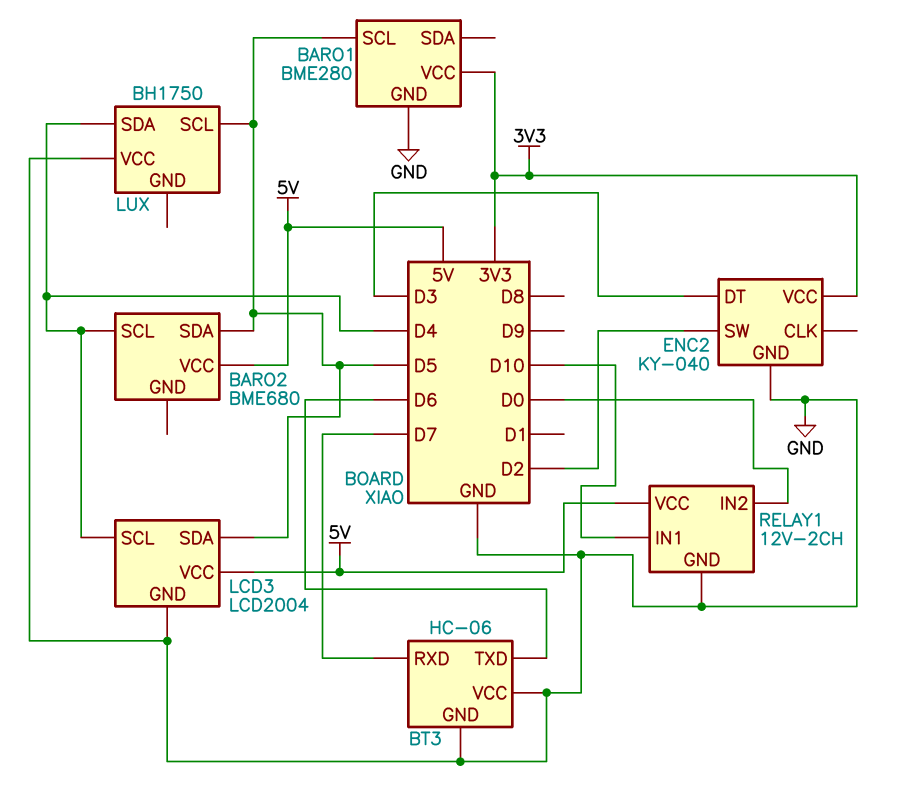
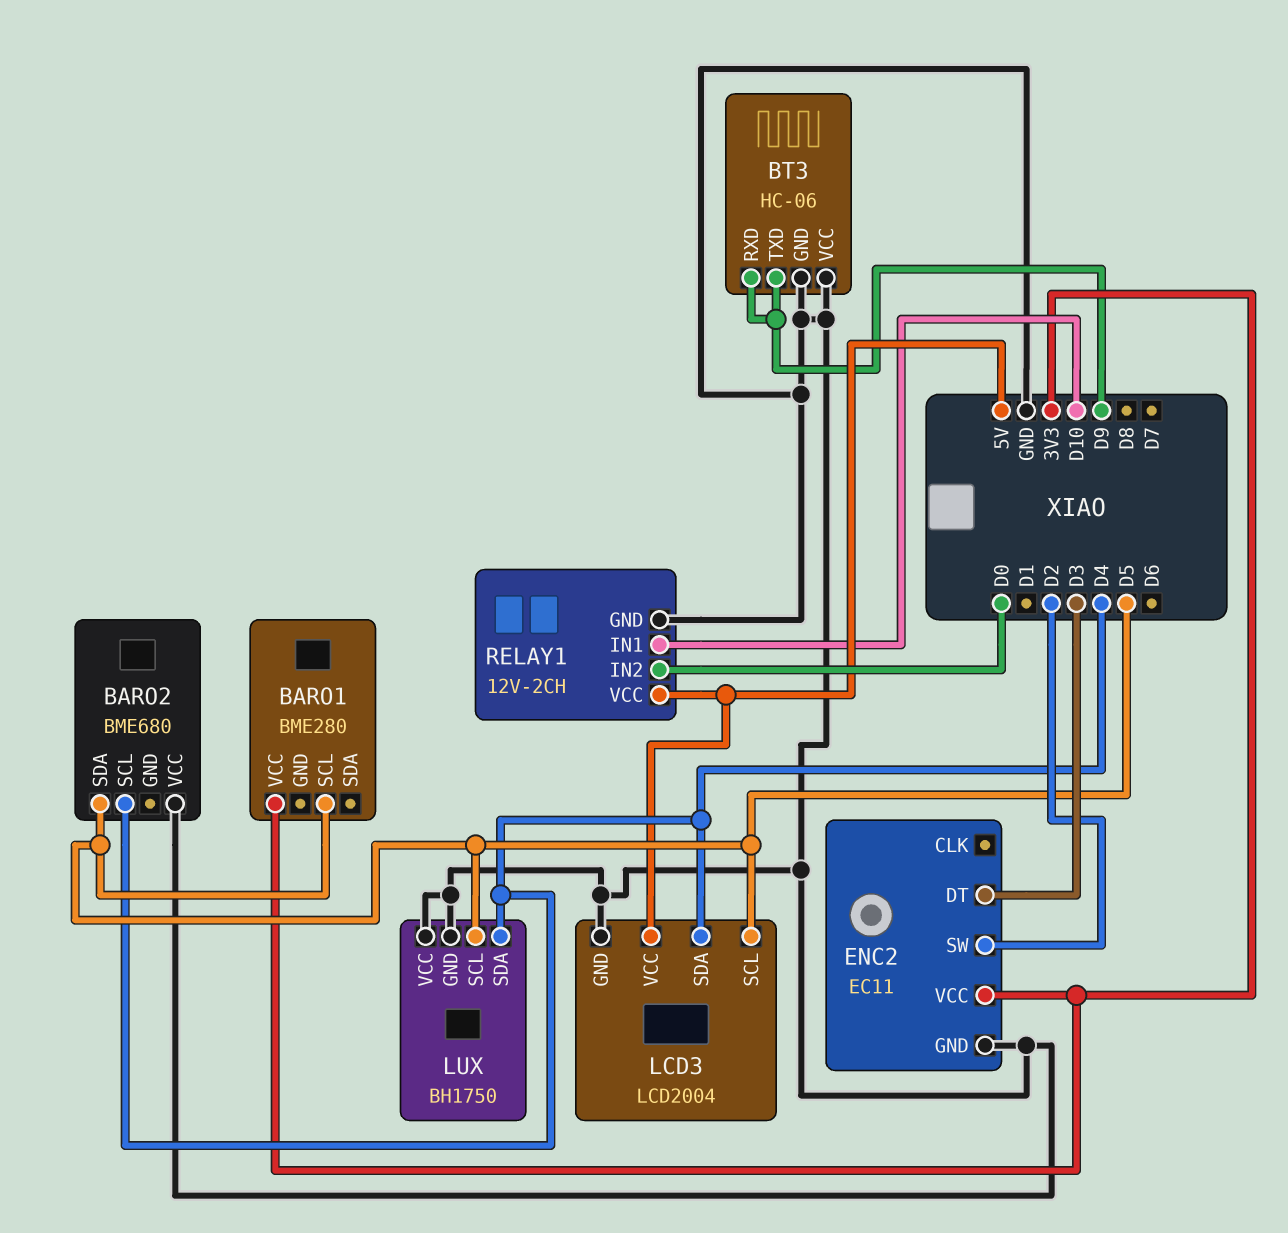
BARO1 pin GND: GND -> none
BARO2 pin VCC: 5V -> GND
BT3 pin RXD: D7 -> D9
BT3 pin TXD: D6 -> D9
ENC2: KY-040 -> EC11
LCD3 pin SCL: D4 -> D5
LCD3 pin SDA: D5 -> D4
LUX pin GND: none -> GND

